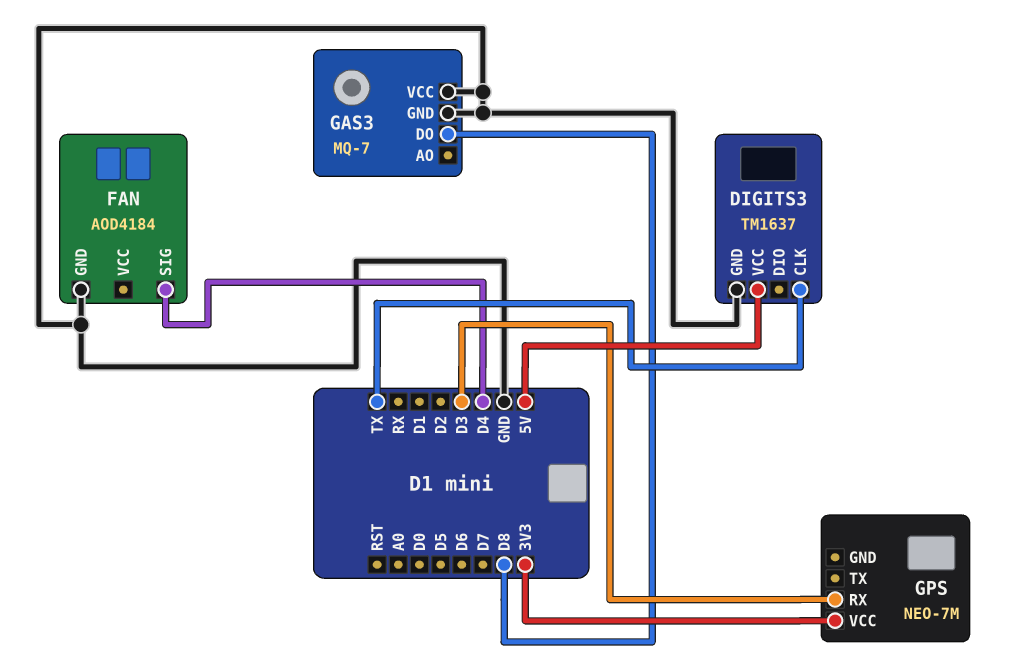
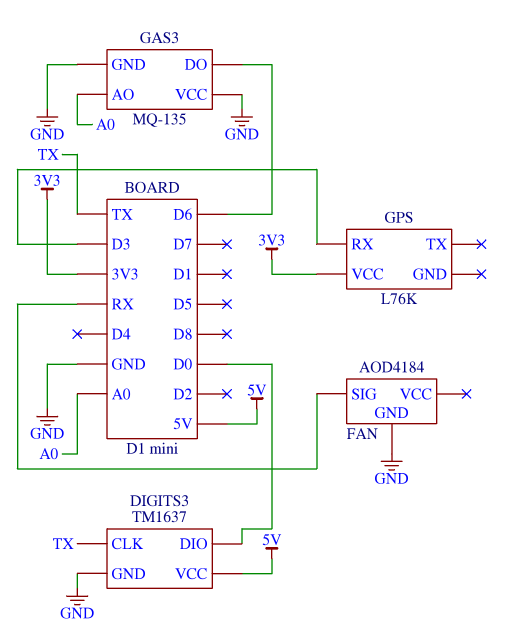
DIGITS3 pin DIO: none -> D0
FAN pin SIG: D4 -> RX
GAS3: MQ-7 -> MQ-135
GAS3 pin AO: none -> A0
GAS3 pin DO: D8 -> D6
GPS: NEO-7M -> L76K

